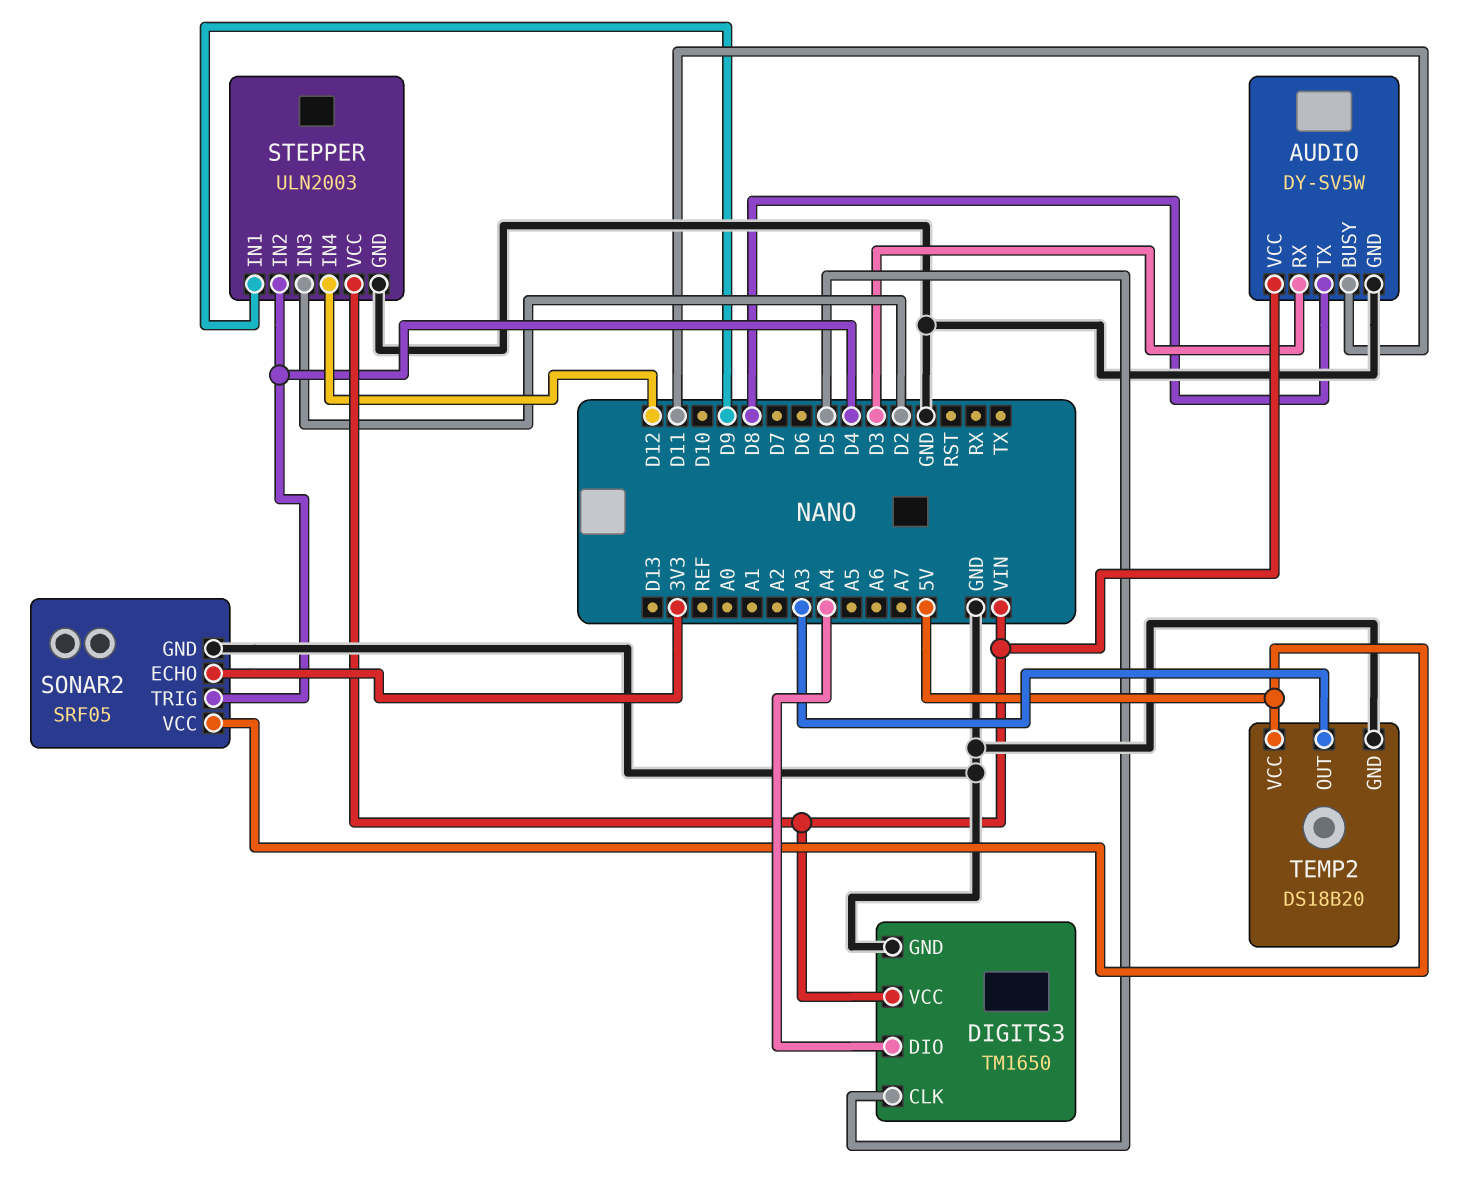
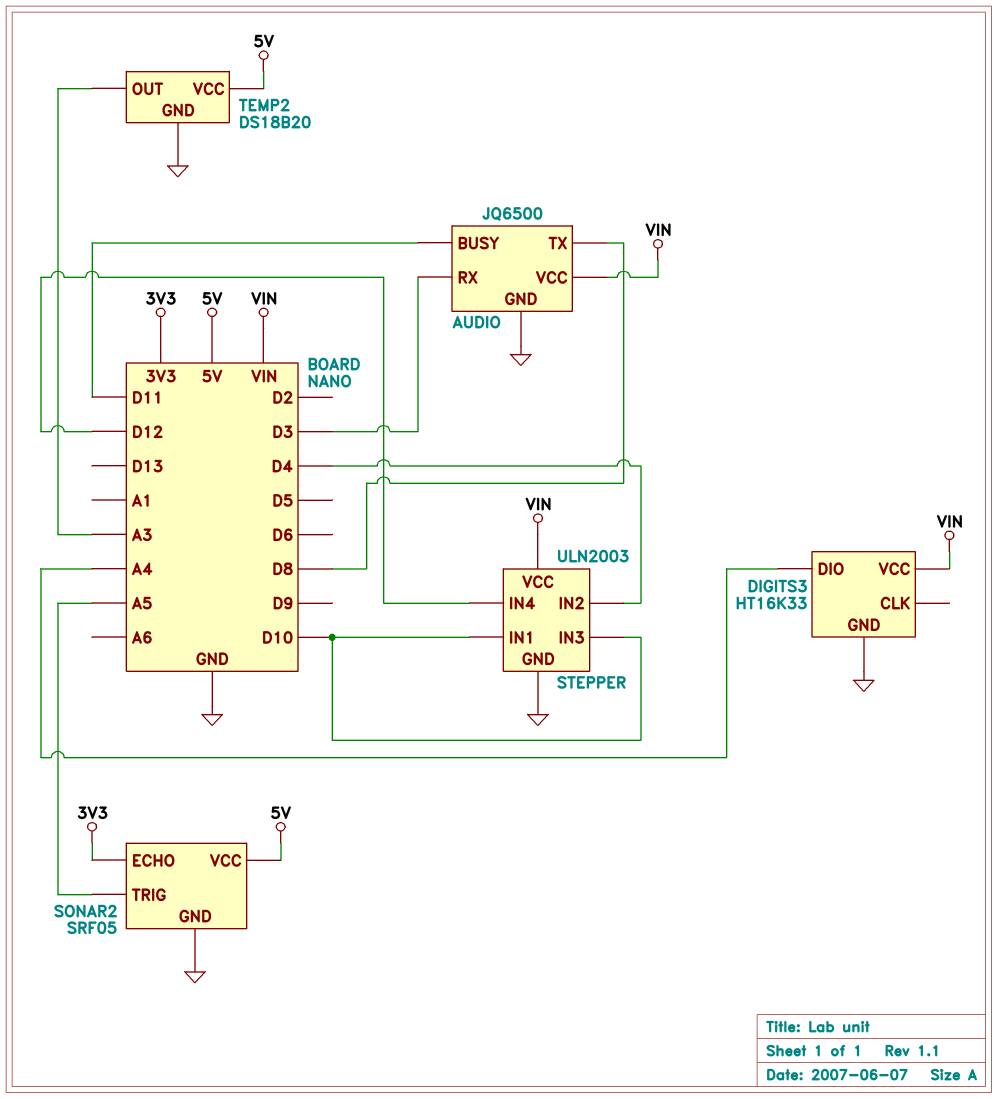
AUDIO: DY-SV5W -> JQ6500
DIGITS3: TM1650 -> HT16K33
DIGITS3 pin CLK: D5 -> none
SONAR2 pin TRIG: D4 -> A5
STEPPER pin IN1: D9 -> D10
STEPPER pin IN3: D2 -> D10

